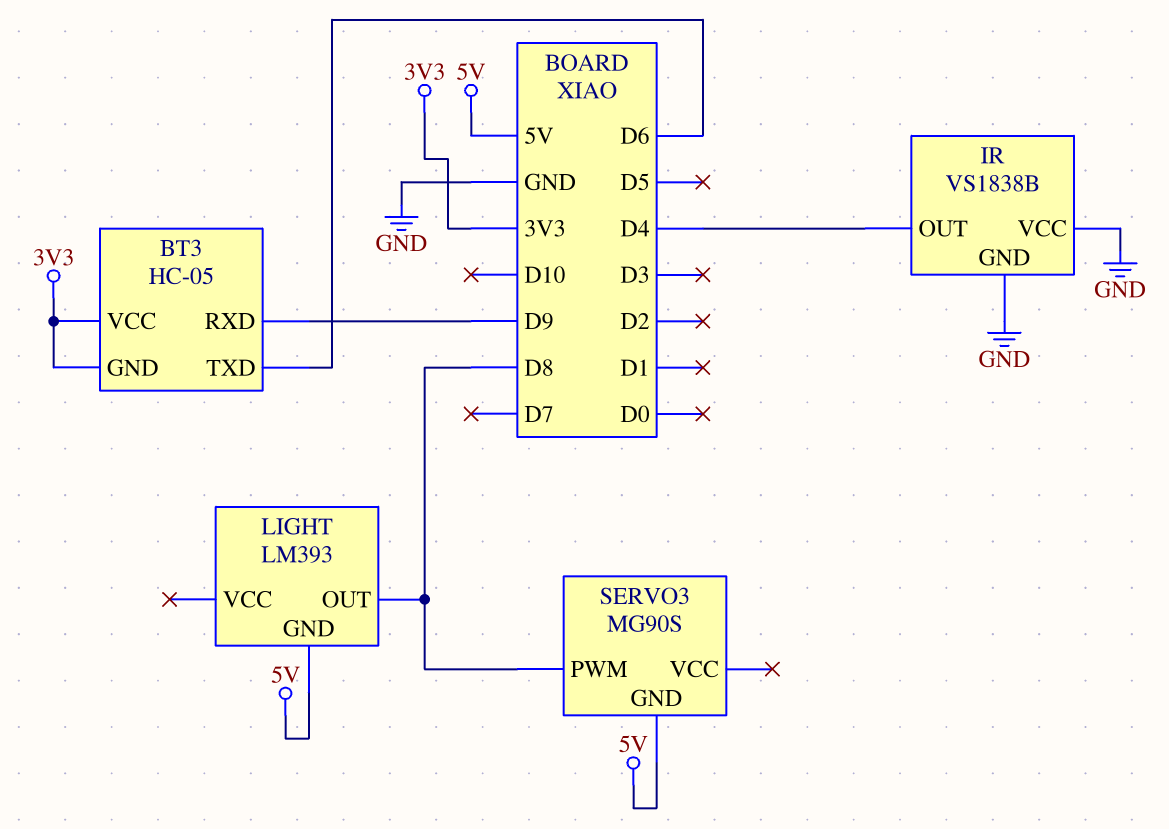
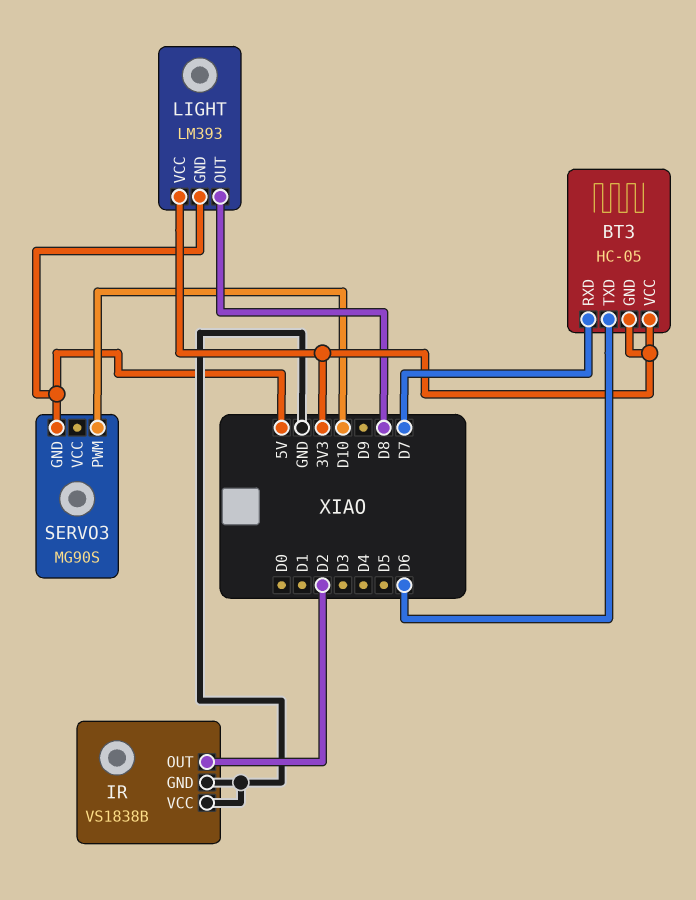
BT3 pin RXD: D9 -> D7
IR pin OUT: D4 -> D2
LIGHT pin VCC: none -> 3V3
SERVO3 pin PWM: D8 -> D10

